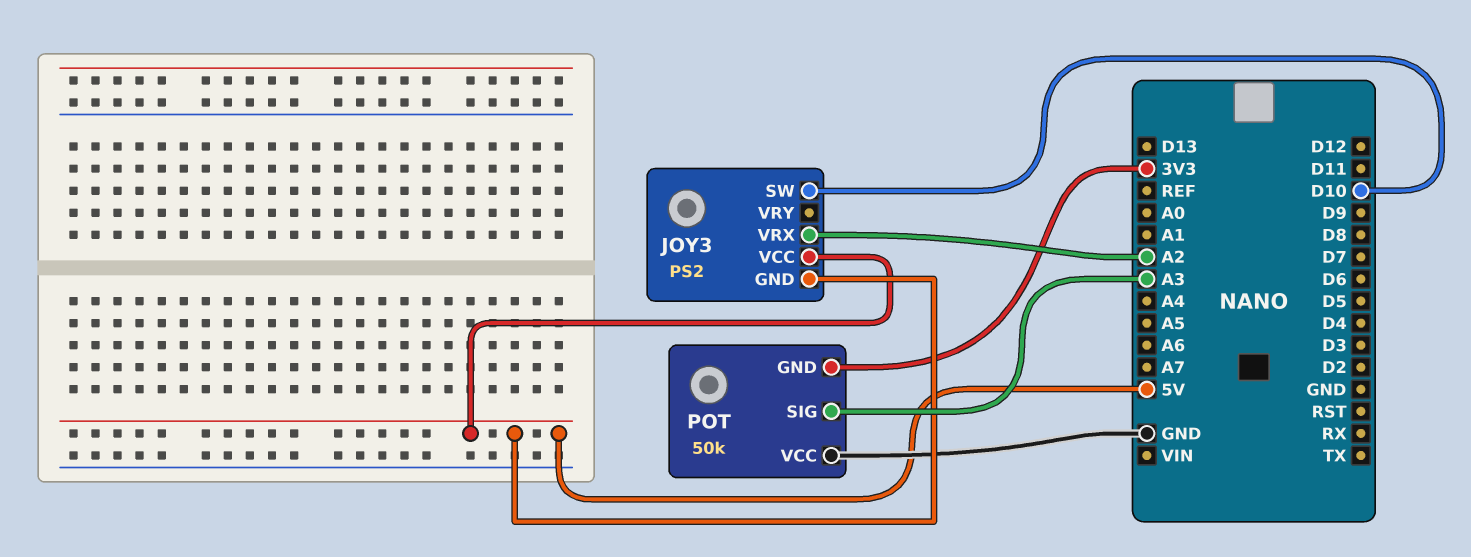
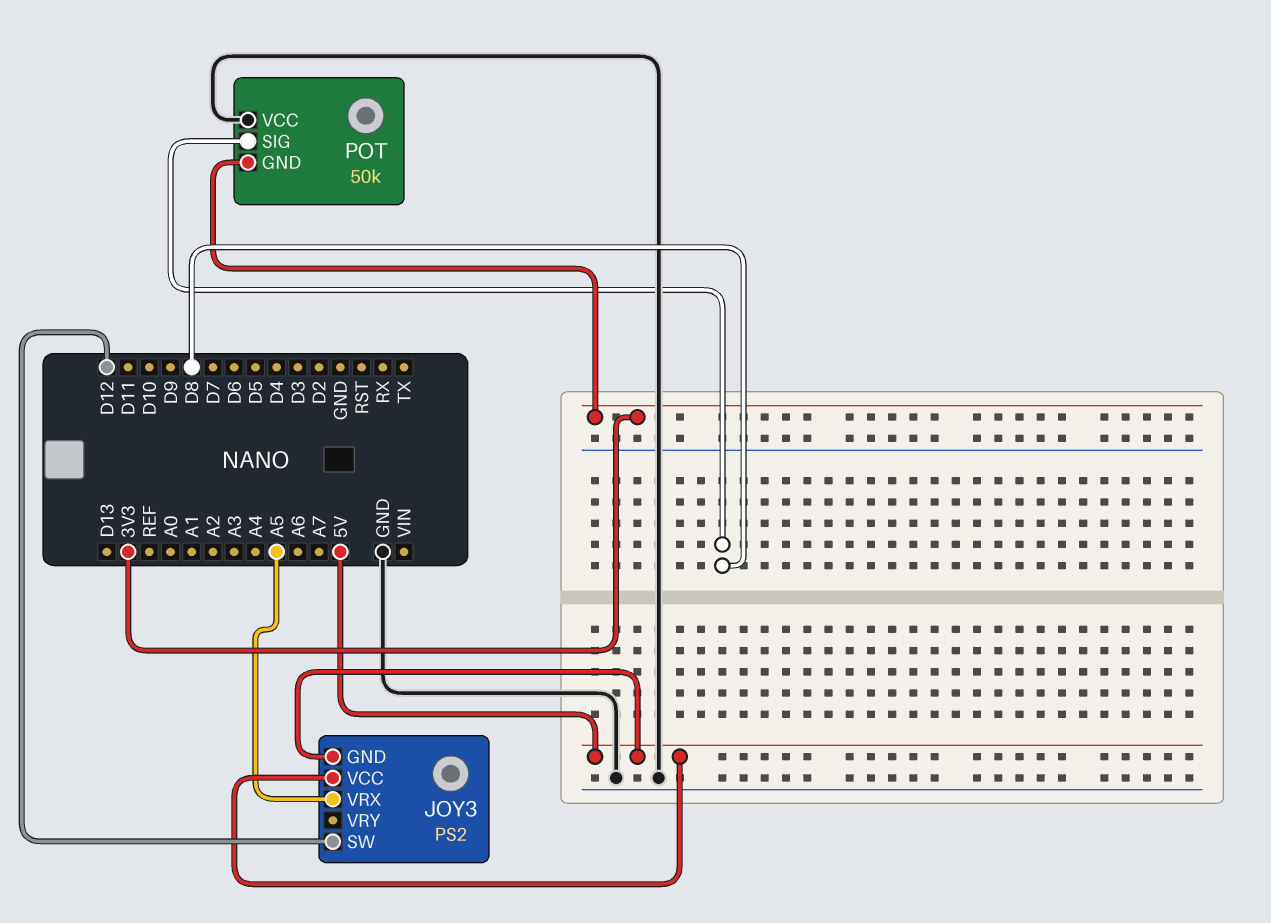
JOY3 pin SW: D10 -> D12
JOY3 pin VRX: A2 -> A5
POT pin SIG: A3 -> D8

